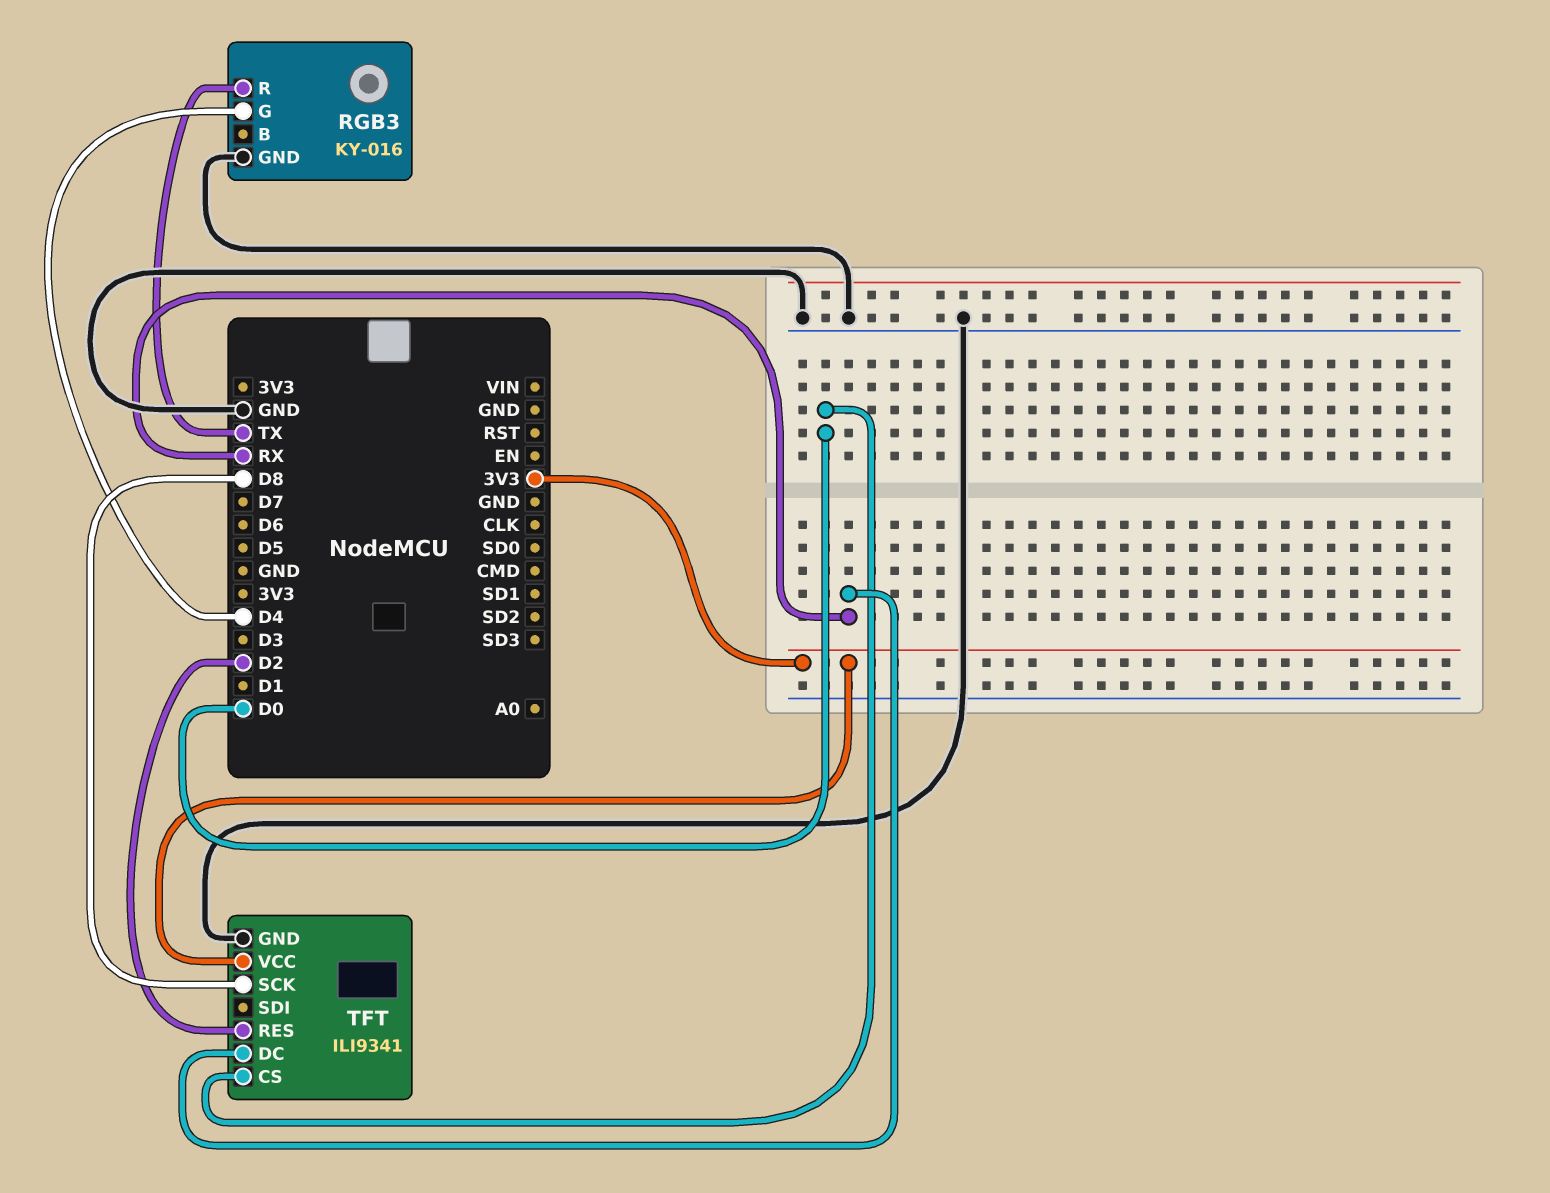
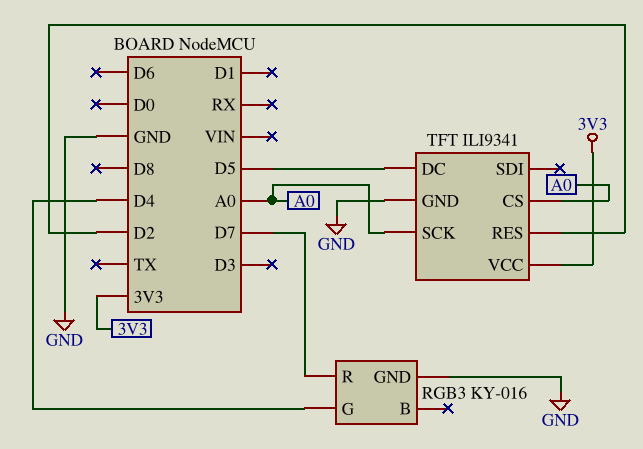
RGB3 pin R: TX -> D7
TFT pin CS: D0 -> A0
TFT pin DC: RX -> D5
TFT pin SCK: D8 -> A0

